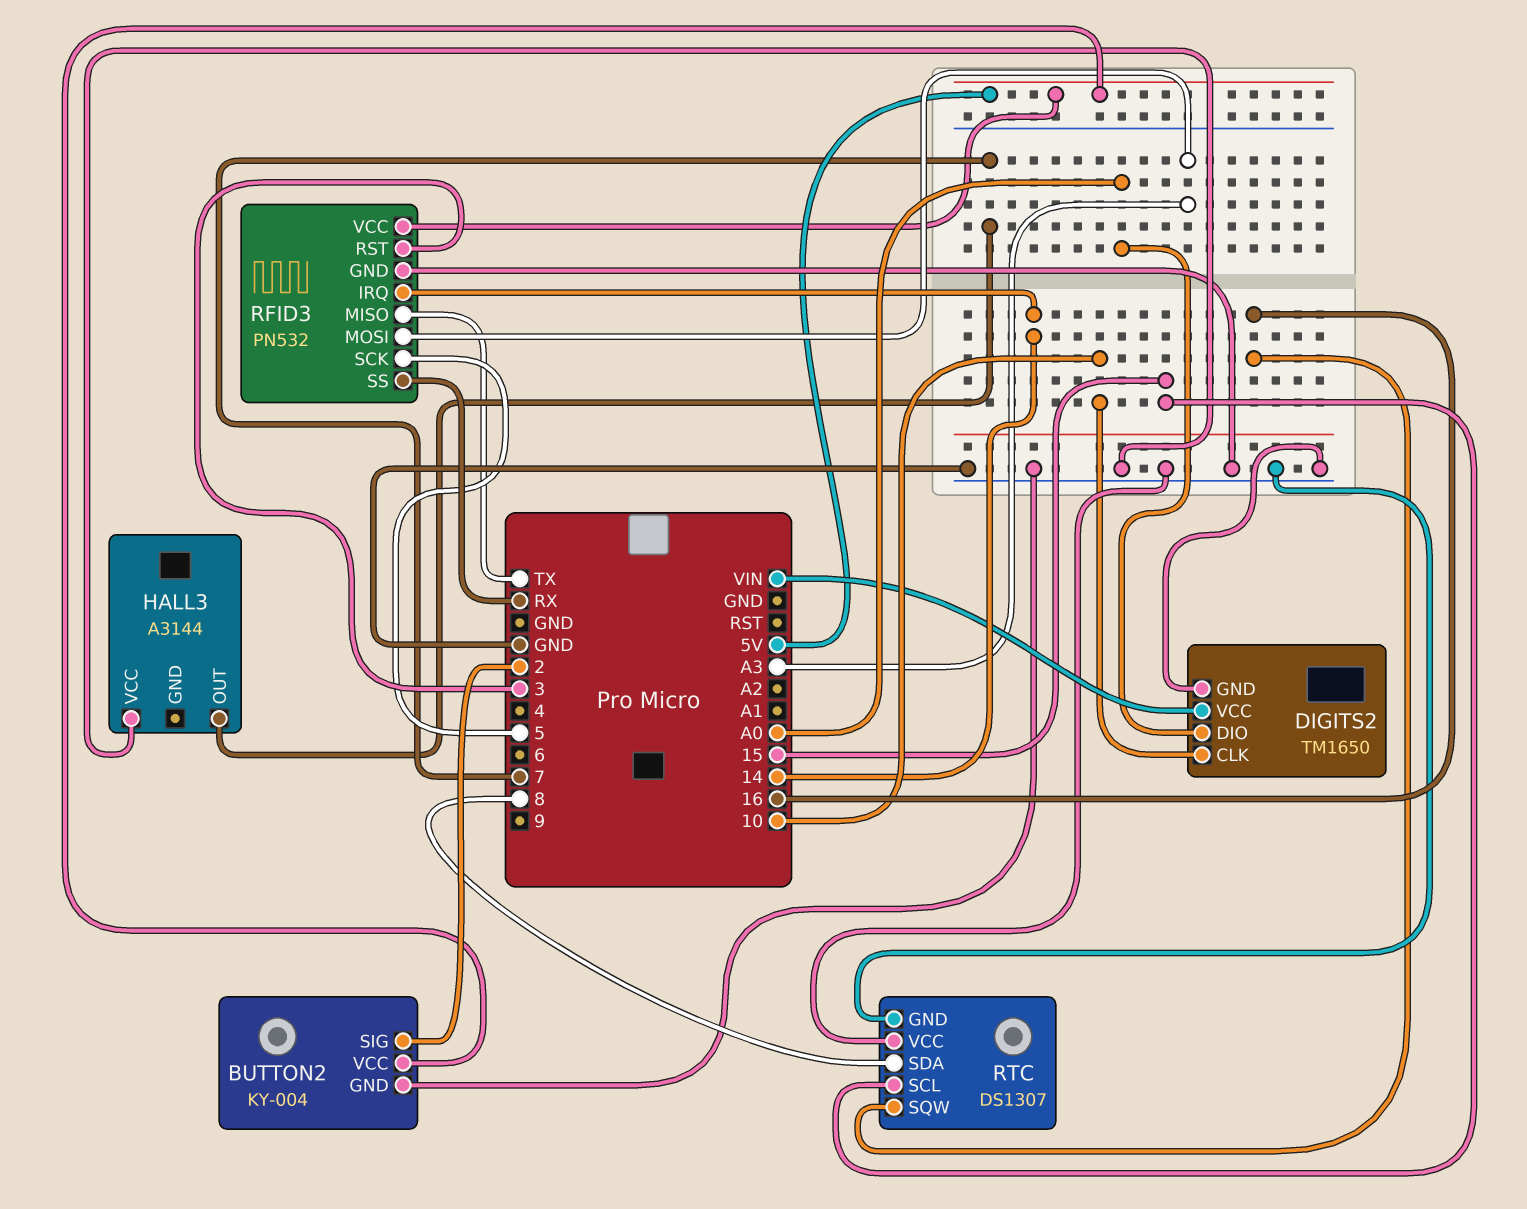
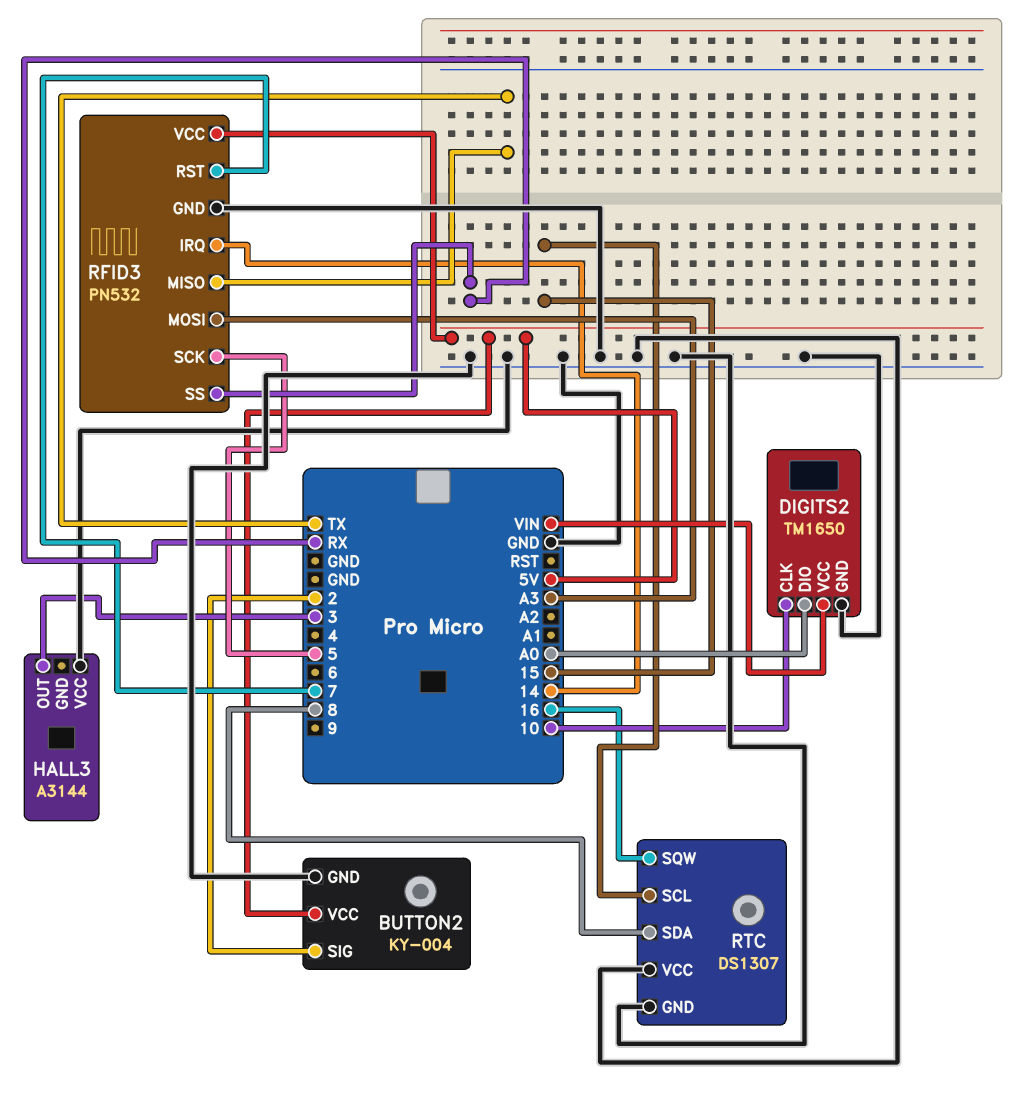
HALL3 pin OUT: 7 -> 3
RFID3 pin RST: 3 -> 7

